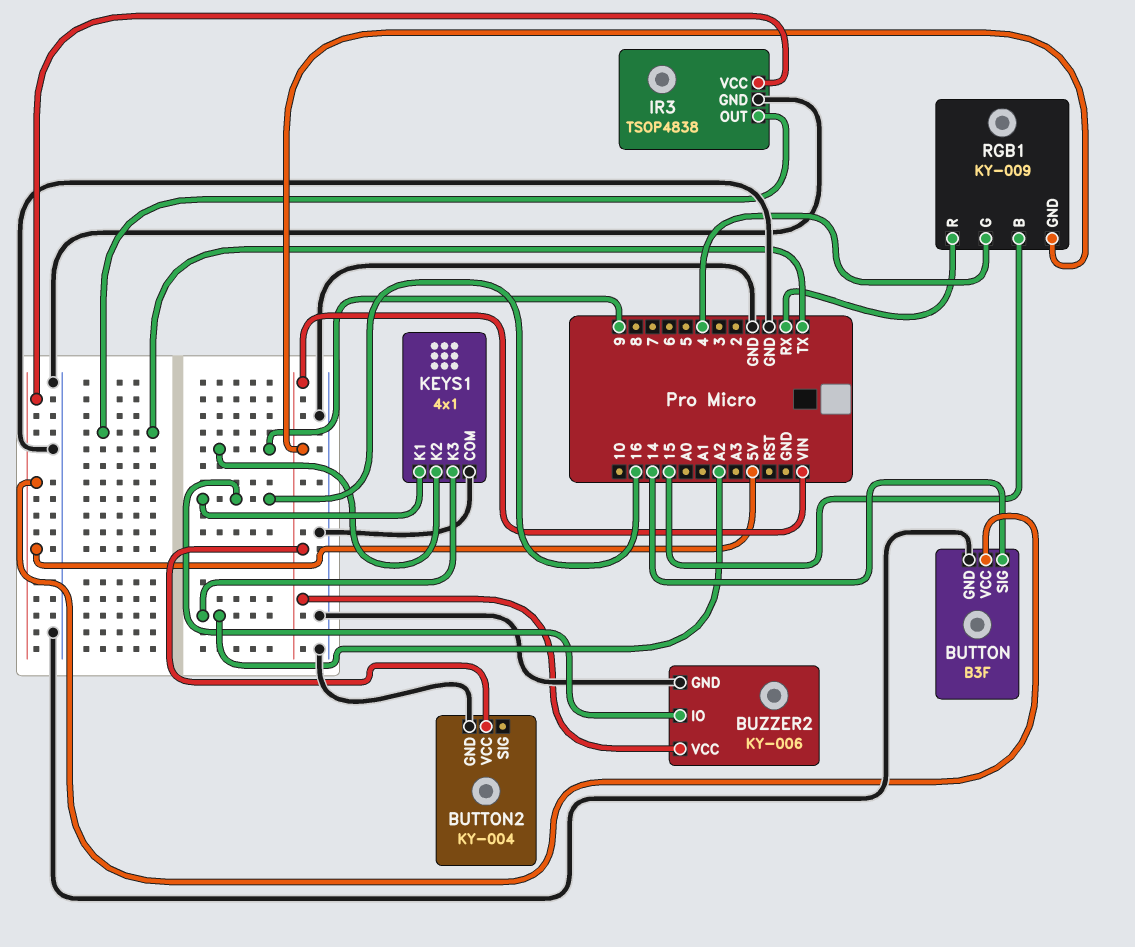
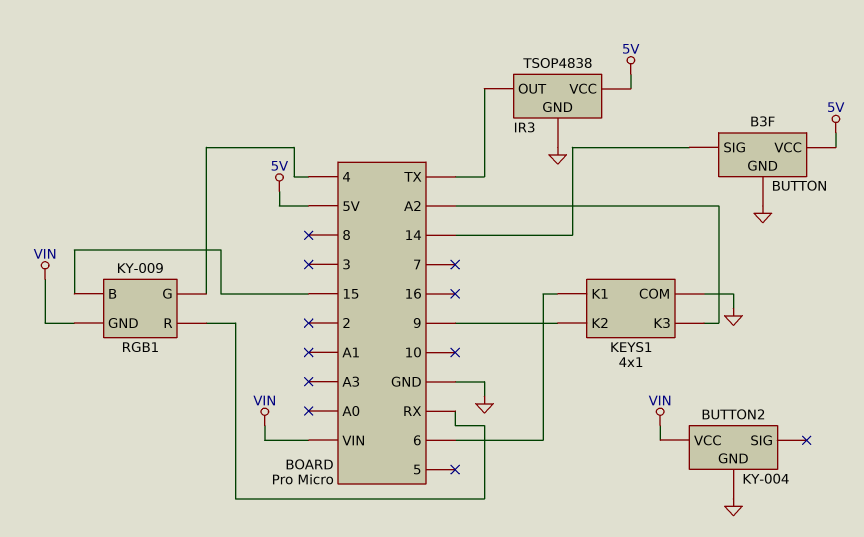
BUZZER2: KY-006 -> none
BUZZER2 pin GND: GND -> none
BUZZER2 pin IO: 16 -> none
BUZZER2 pin VCC: VIN -> none
KEYS1 pin K1: 16 -> 6

